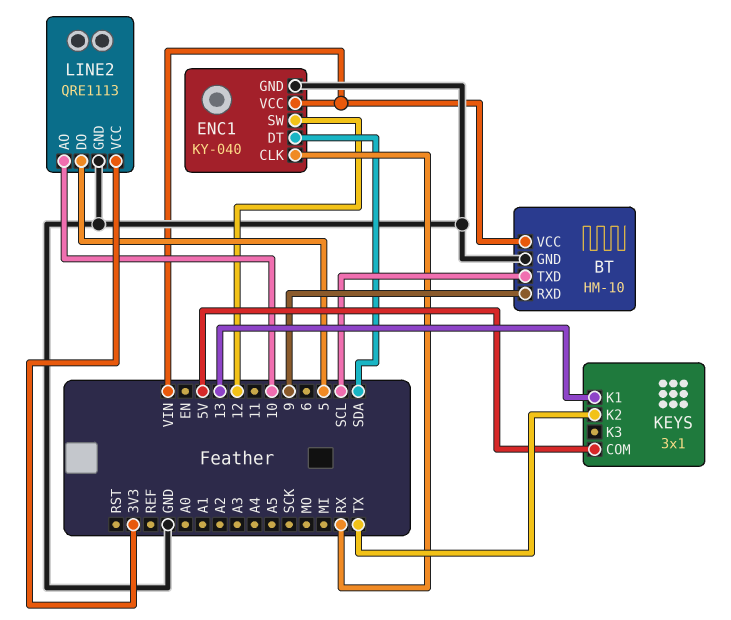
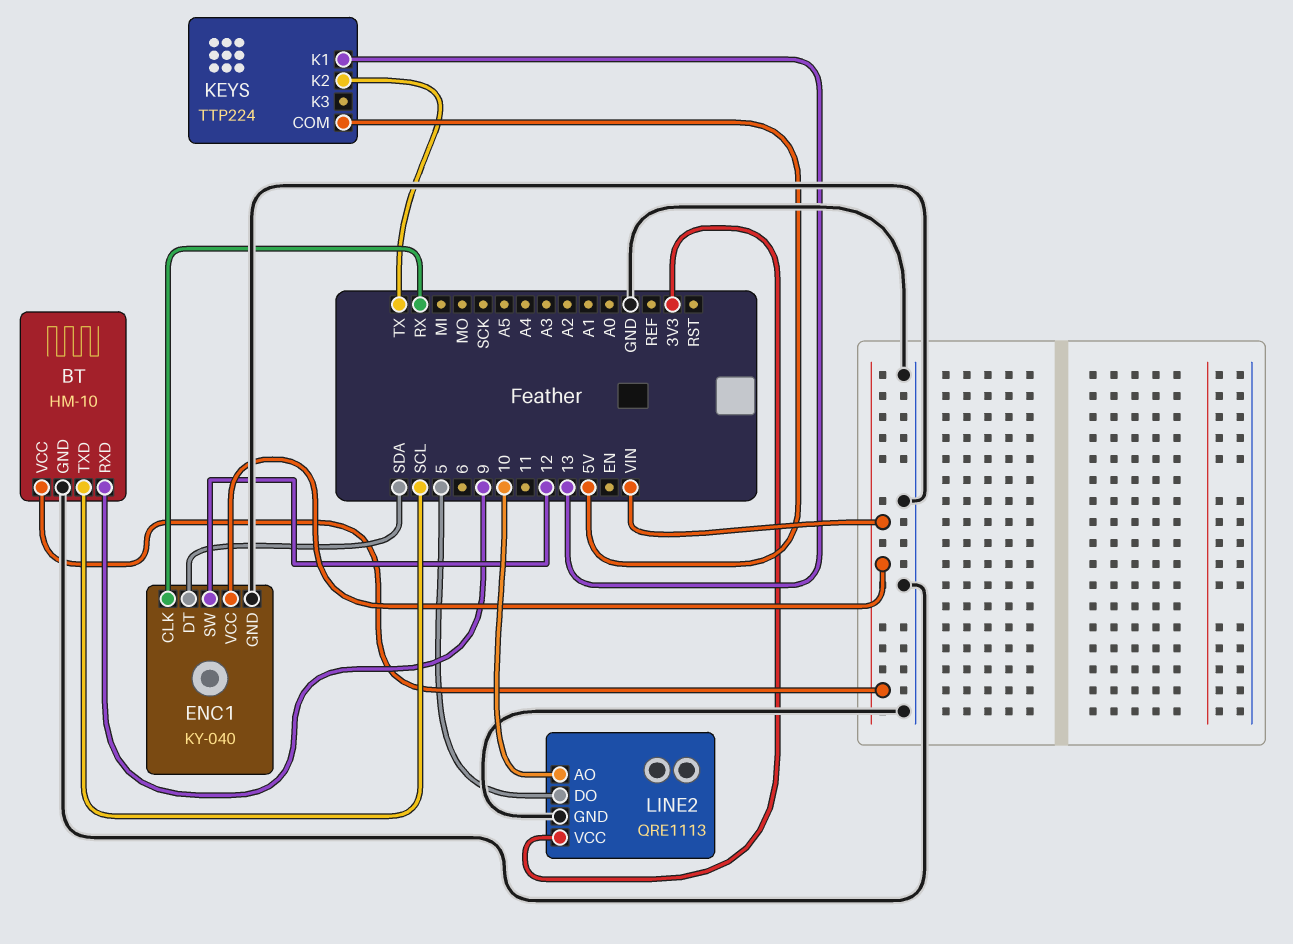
KEYS: 3x1 -> TTP224

